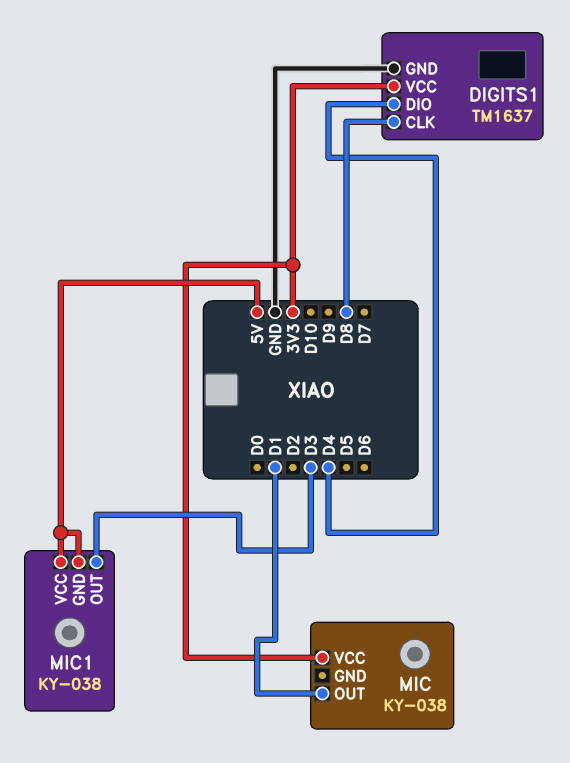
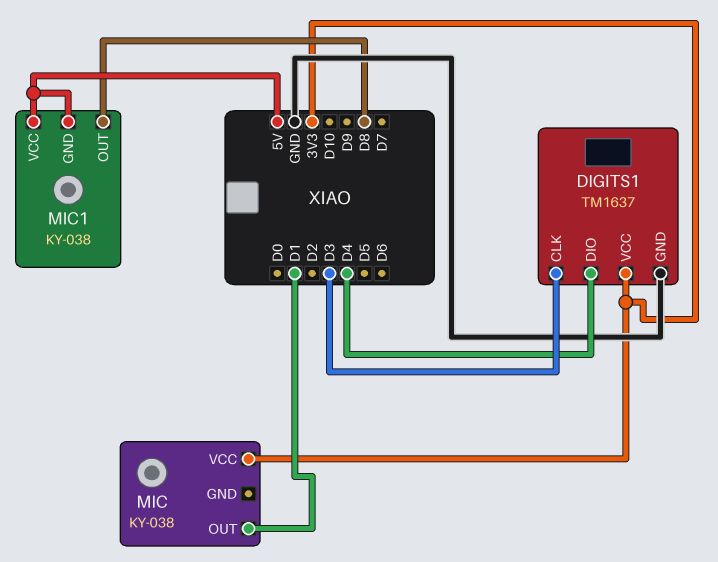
DIGITS1 pin CLK: D8 -> D3
MIC1 pin OUT: D3 -> D8

